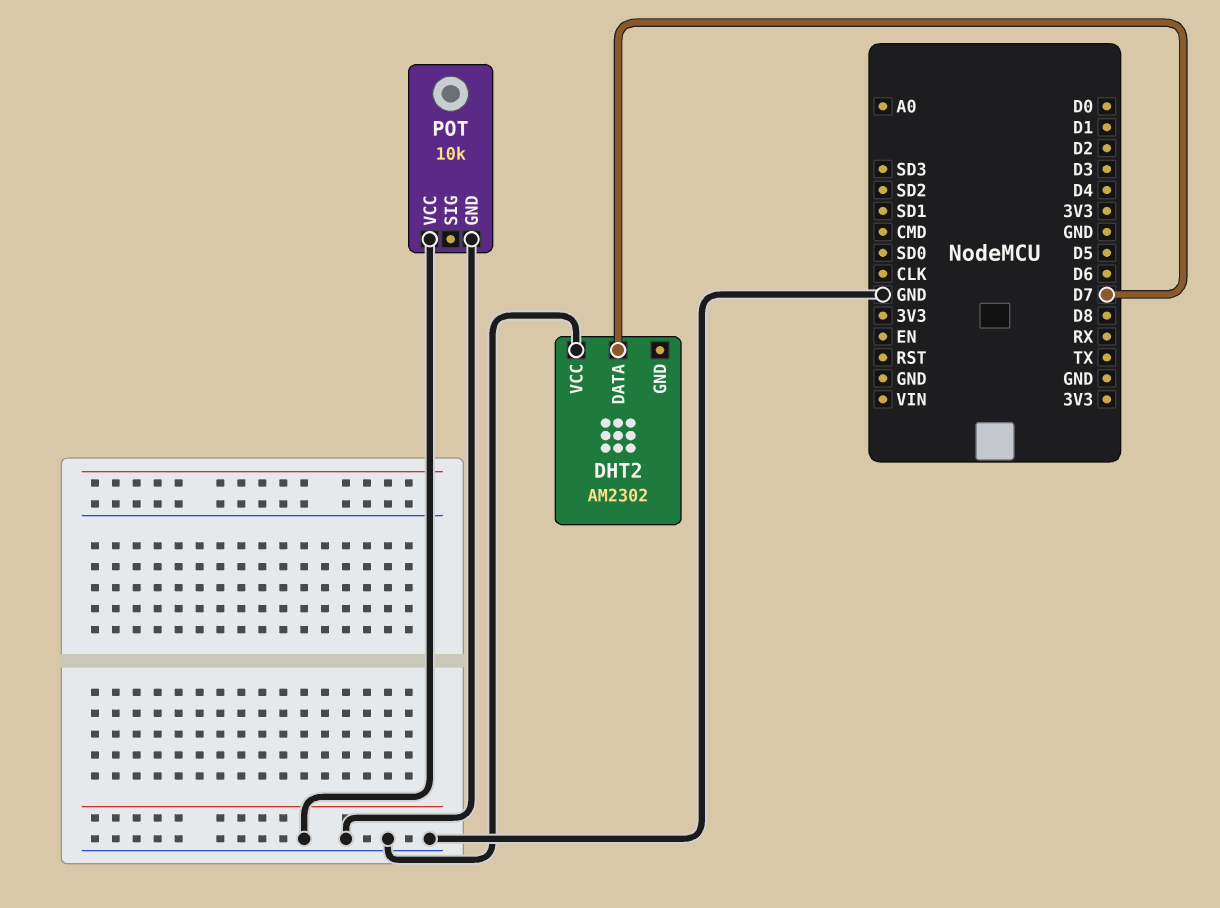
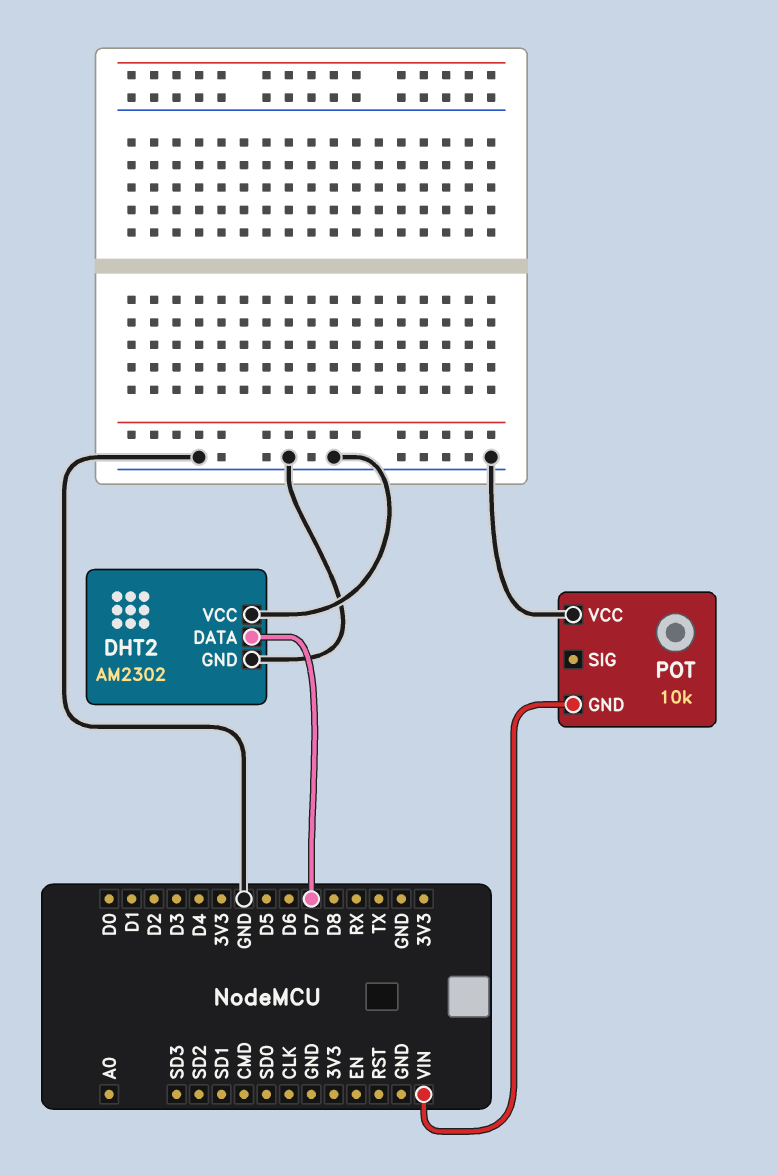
DHT2 pin GND: none -> GND
POT pin GND: GND -> VIN

